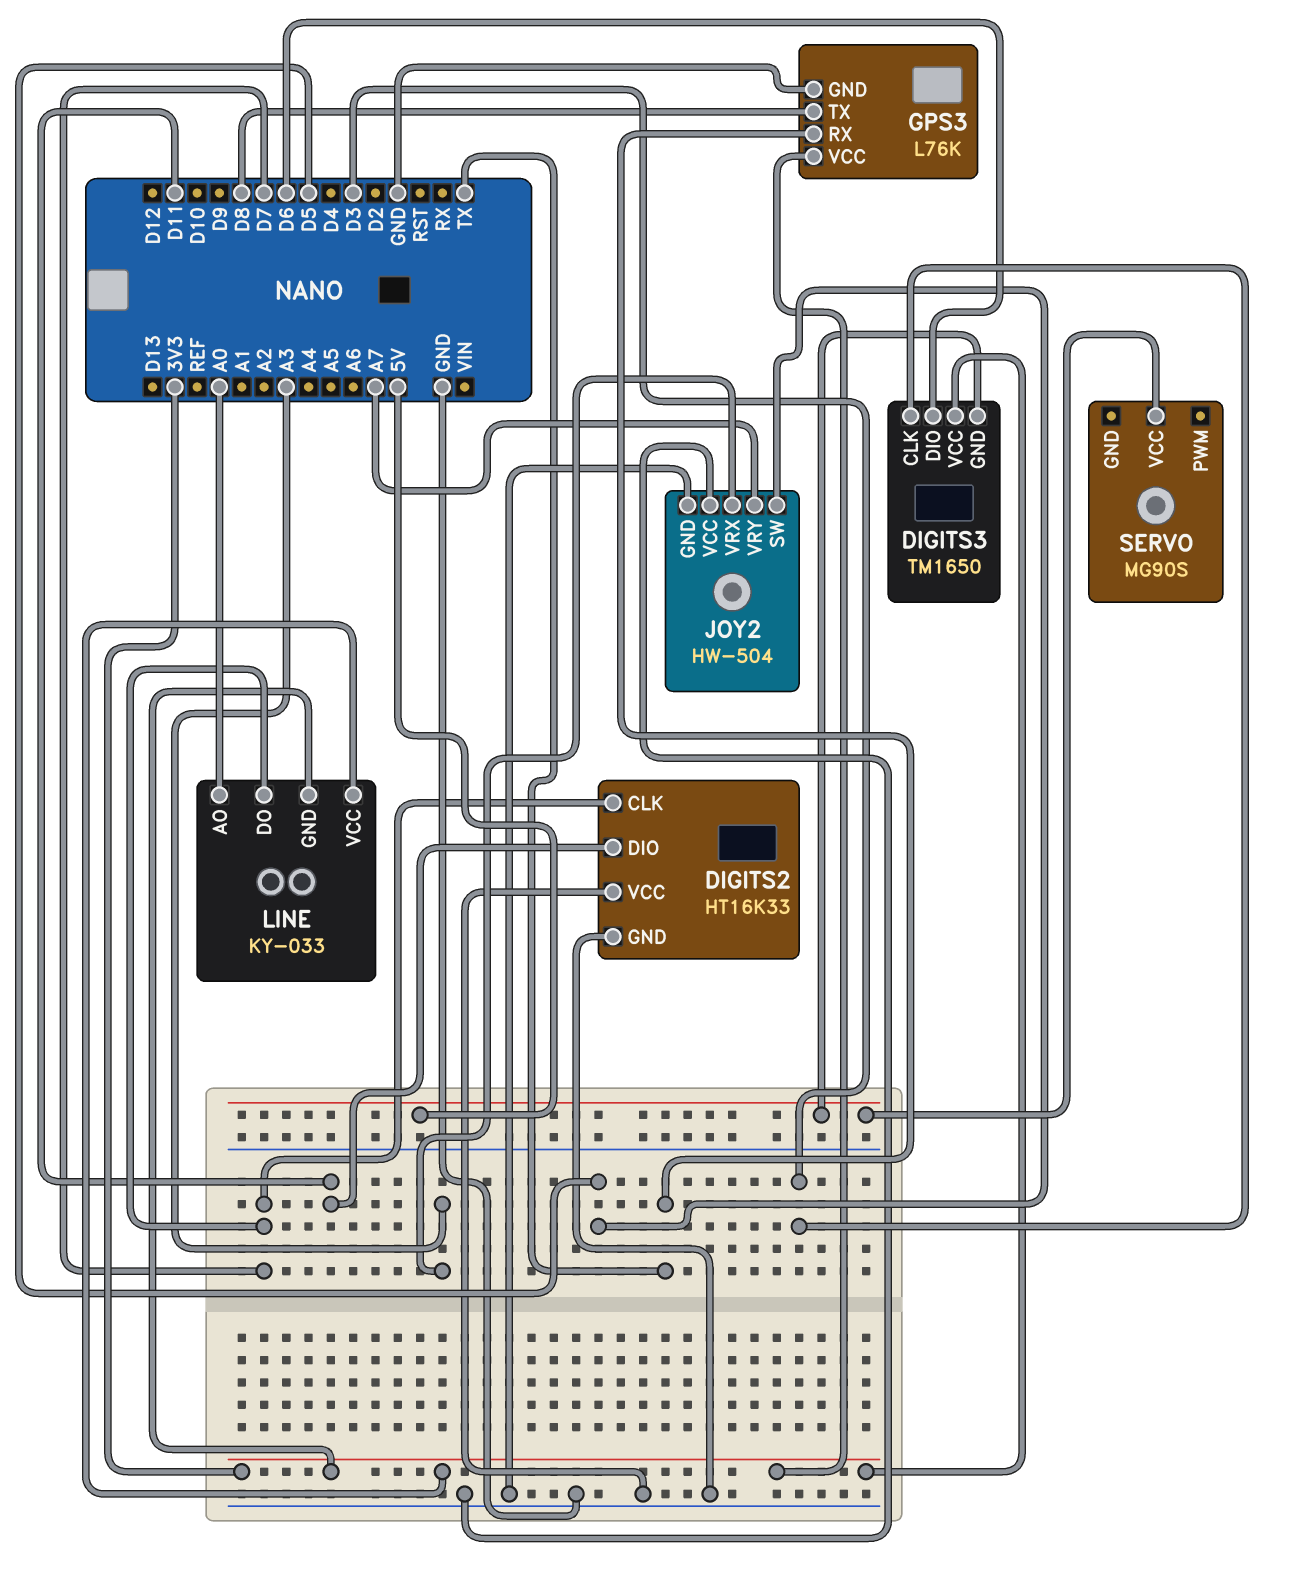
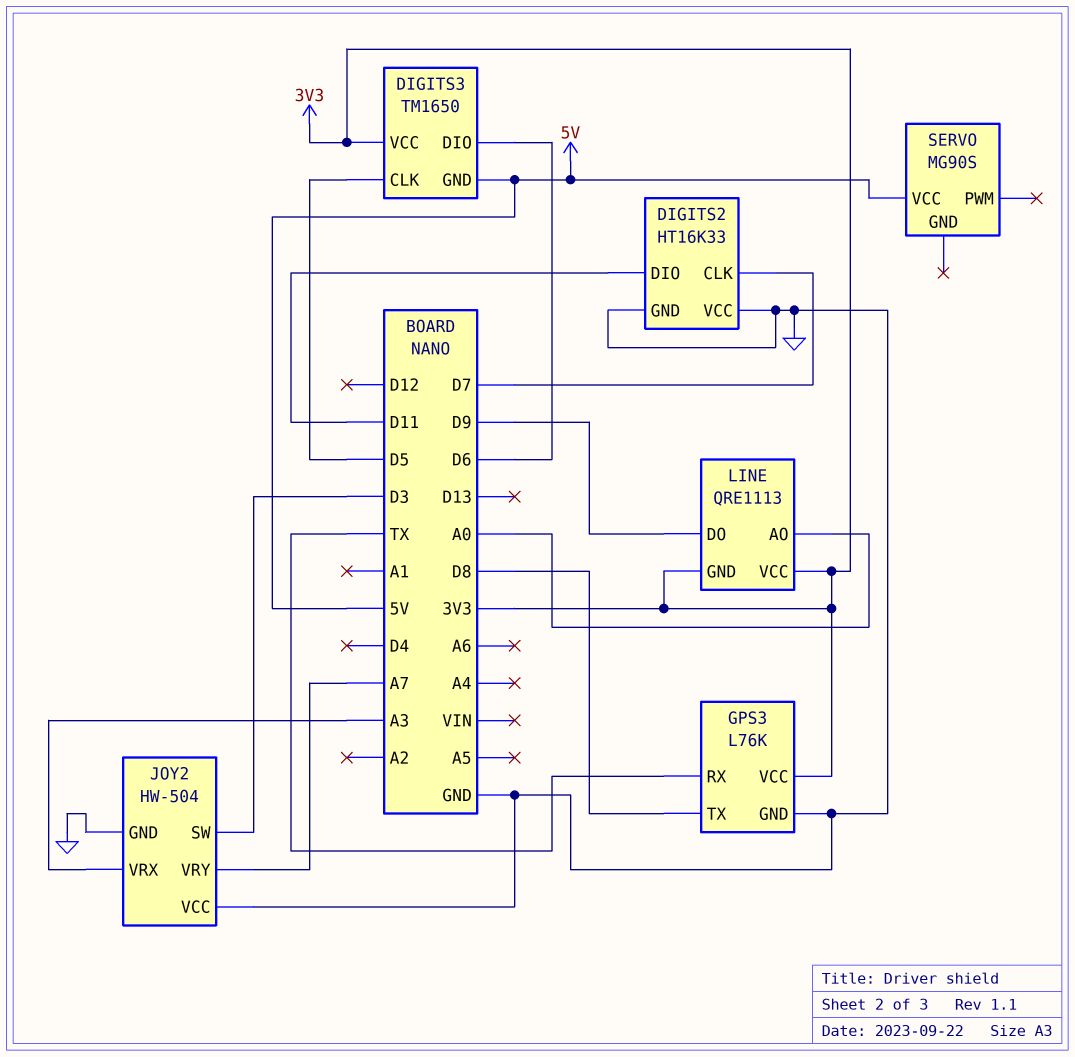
DIGITS3 pin CLK: D3 -> D5
JOY2 pin SW: D5 -> D3
LINE: KY-033 -> QRE1113
LINE pin DO: D7 -> D9

